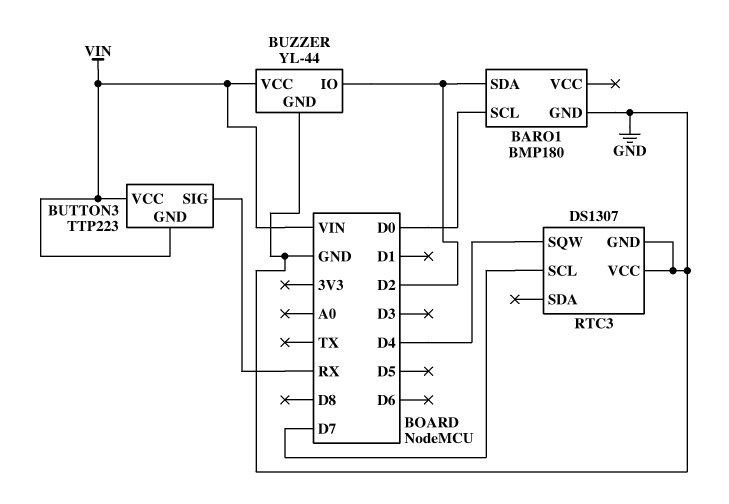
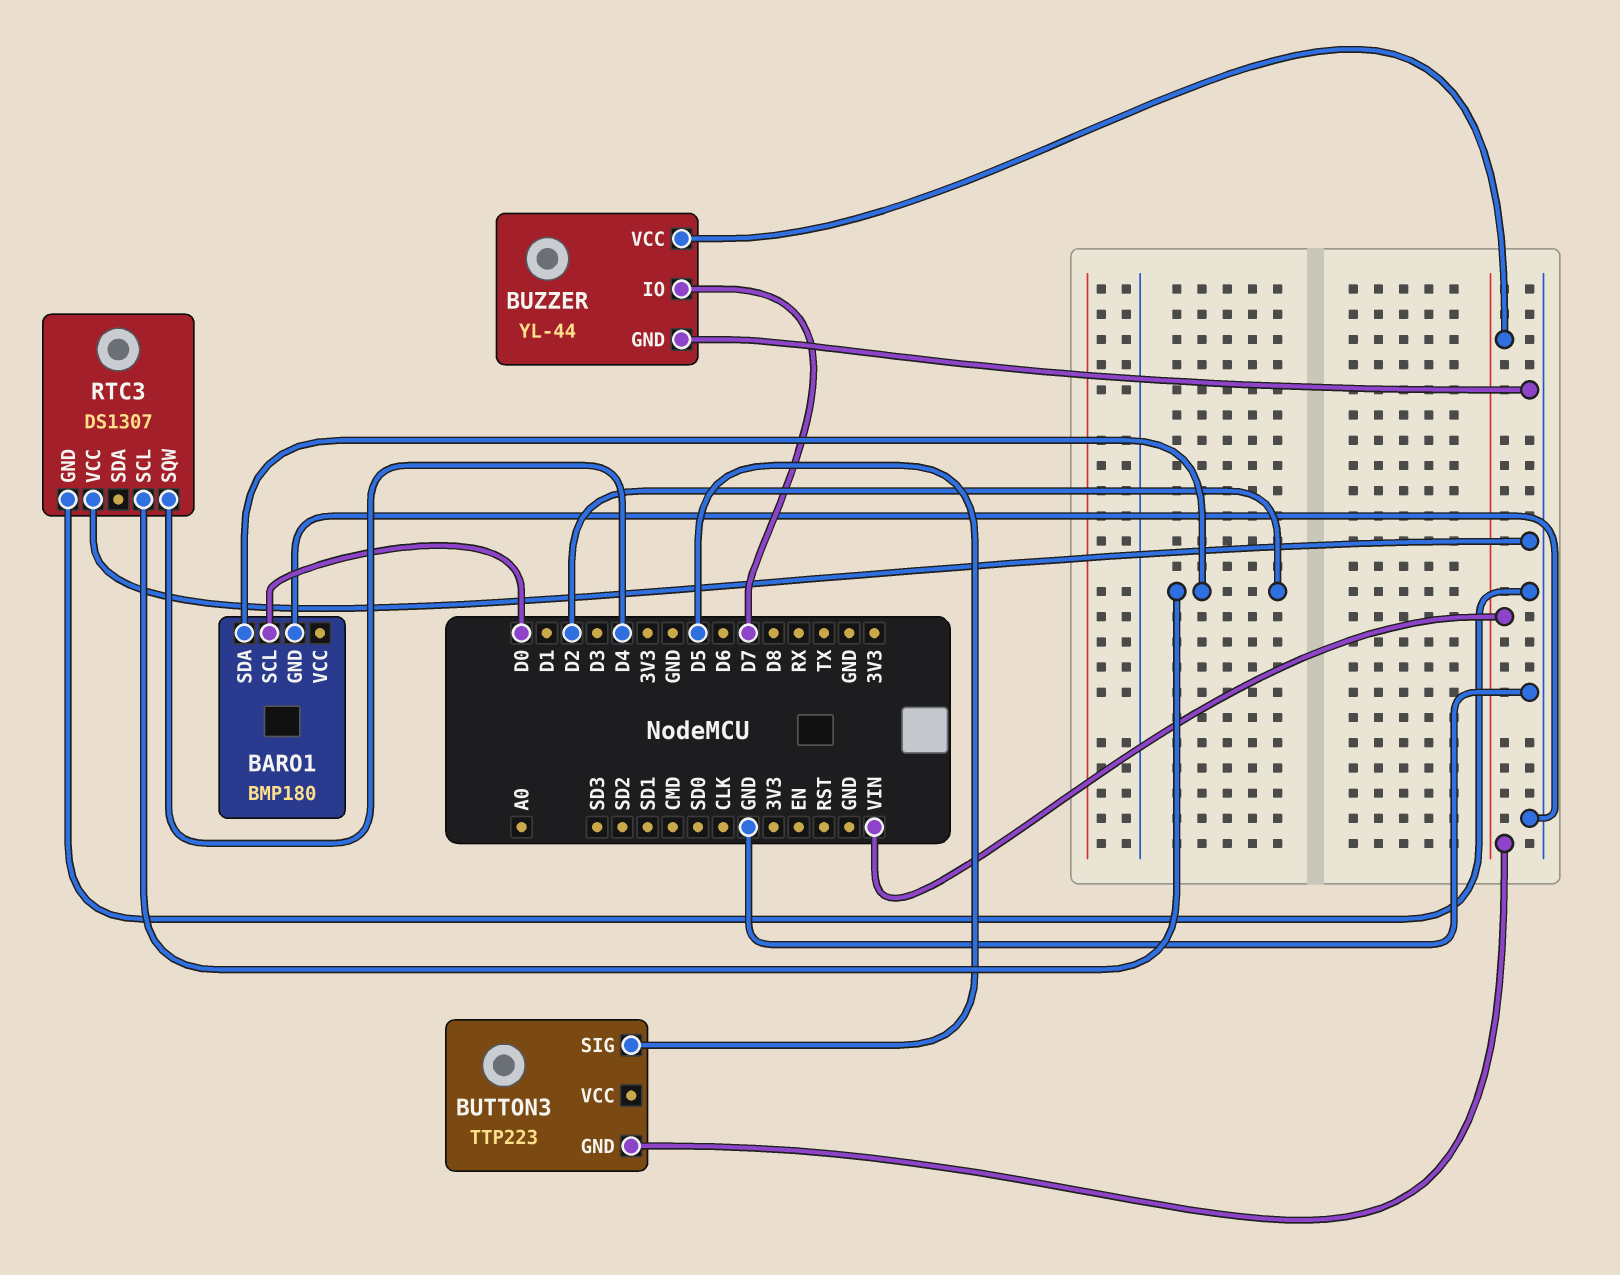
BUTTON3 pin SIG: RX -> D5
BUTTON3 pin VCC: VIN -> none
BUZZER pin IO: D2 -> D7
RTC3 pin SCL: D7 -> D2

